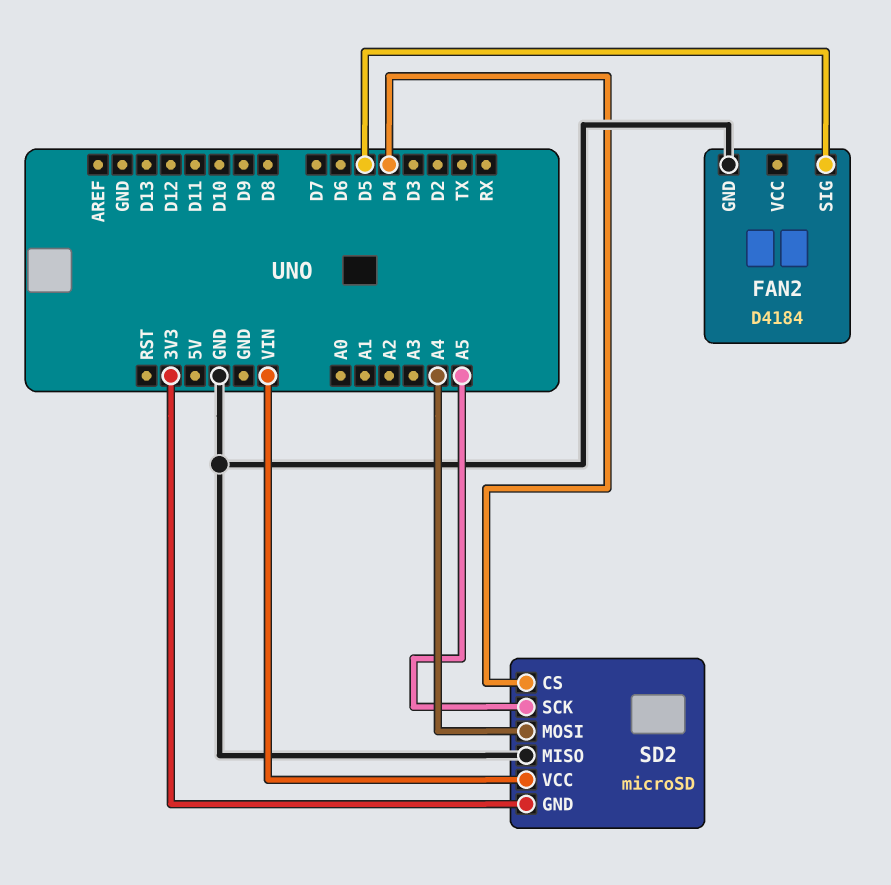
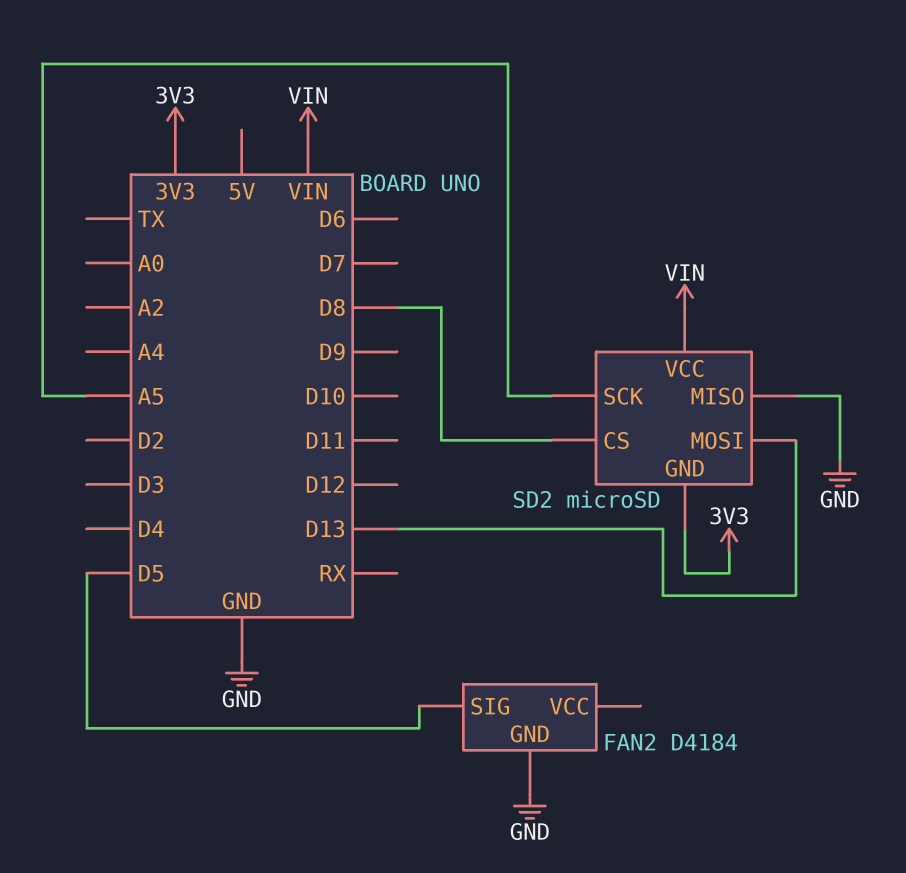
SD2 pin CS: D4 -> D8
SD2 pin MOSI: A4 -> D13

